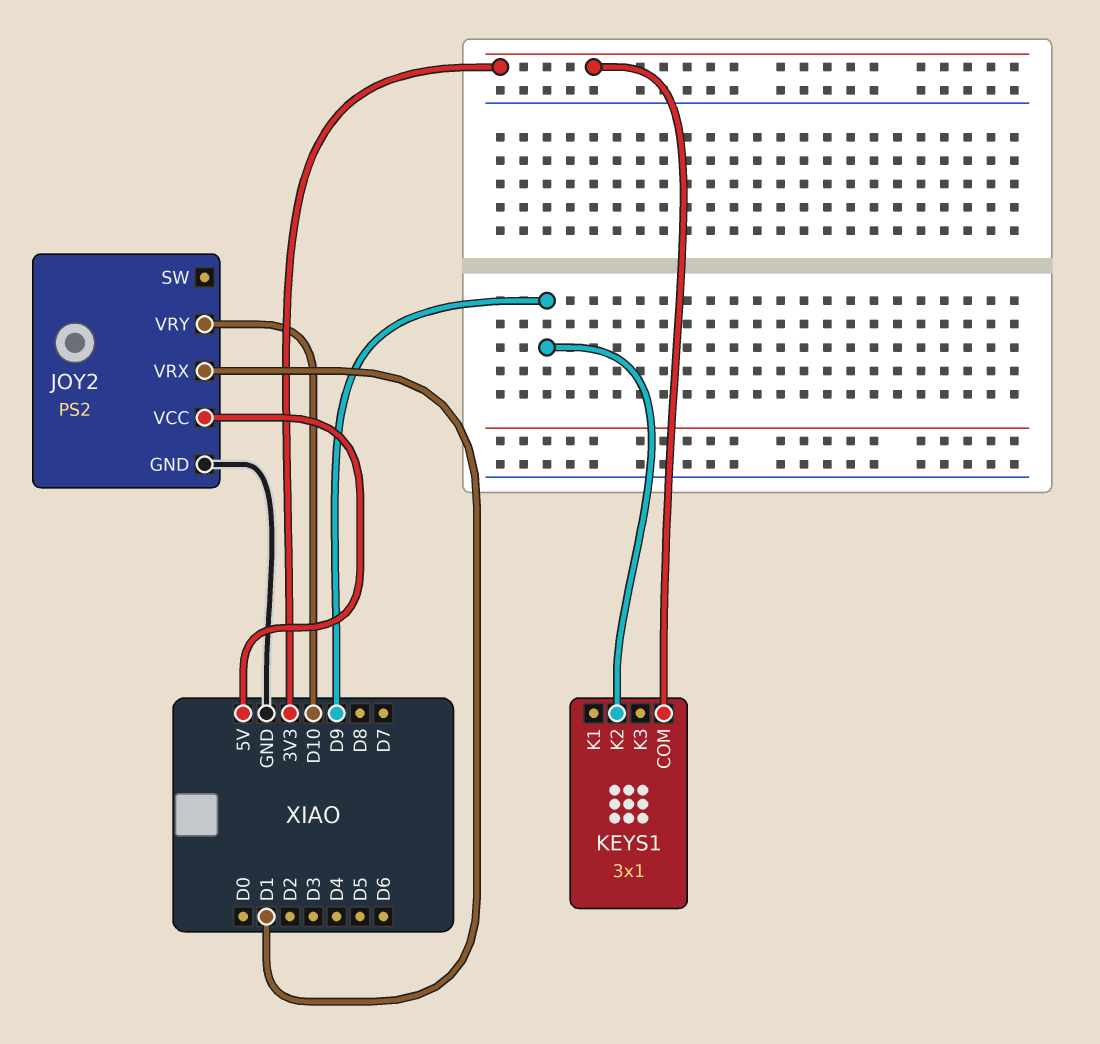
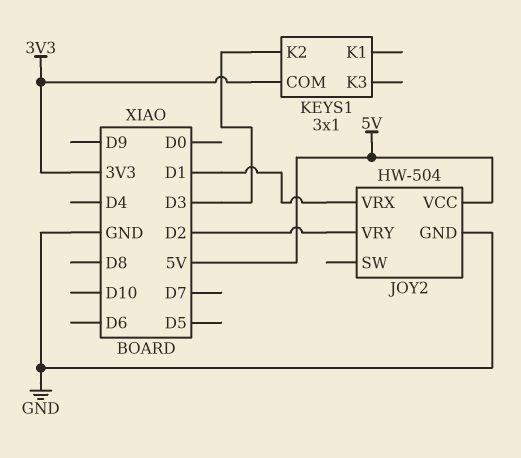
JOY2: PS2 -> HW-504
JOY2 pin VRY: D10 -> D2
KEYS1 pin K2: D9 -> D3

